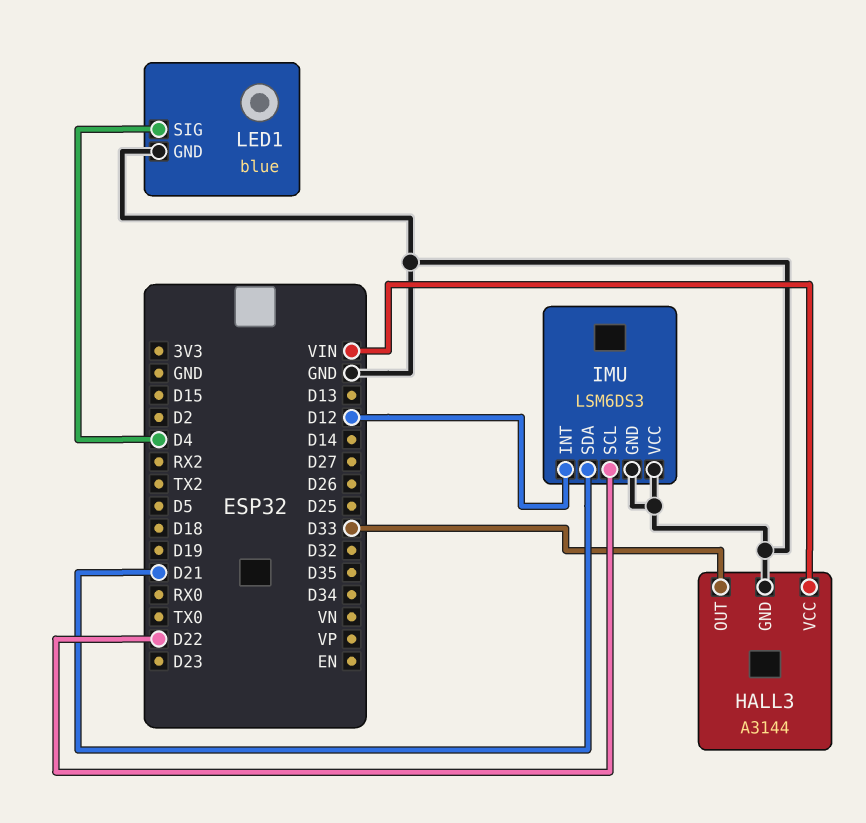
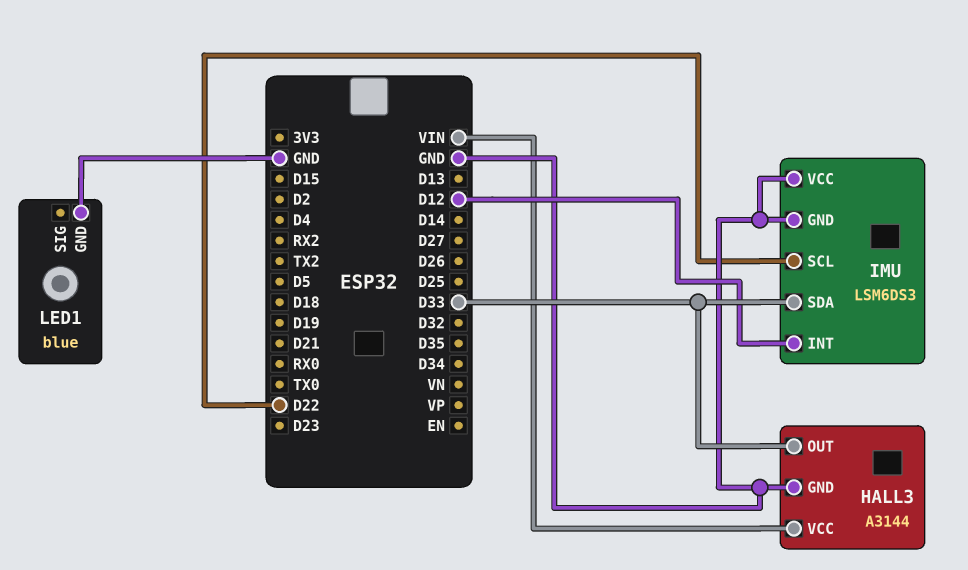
IMU pin SDA: D21 -> D33
LED1 pin SIG: D4 -> none

